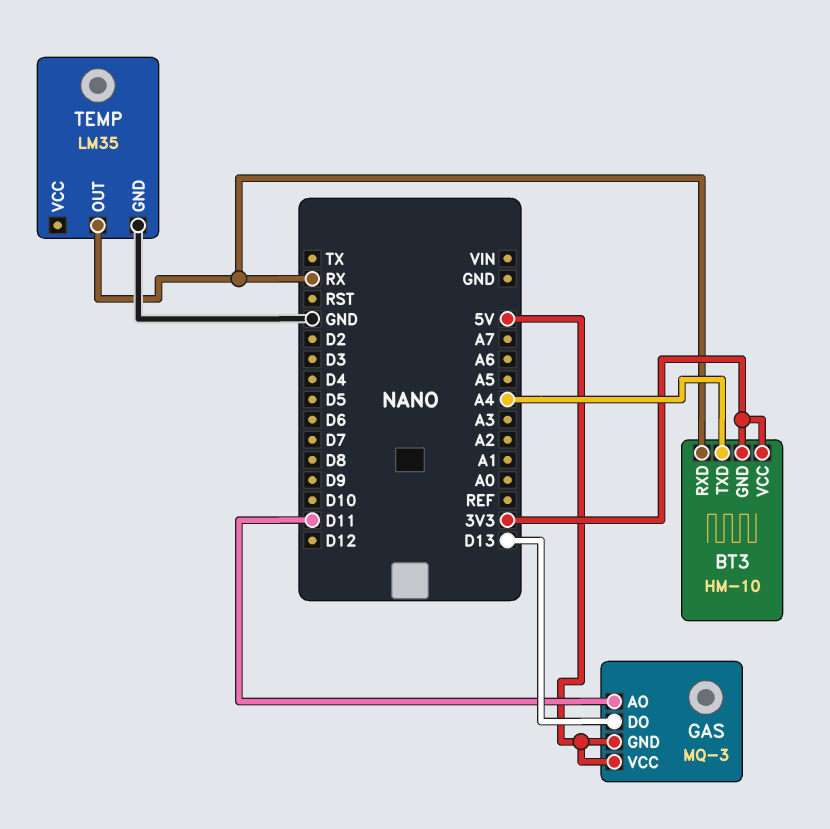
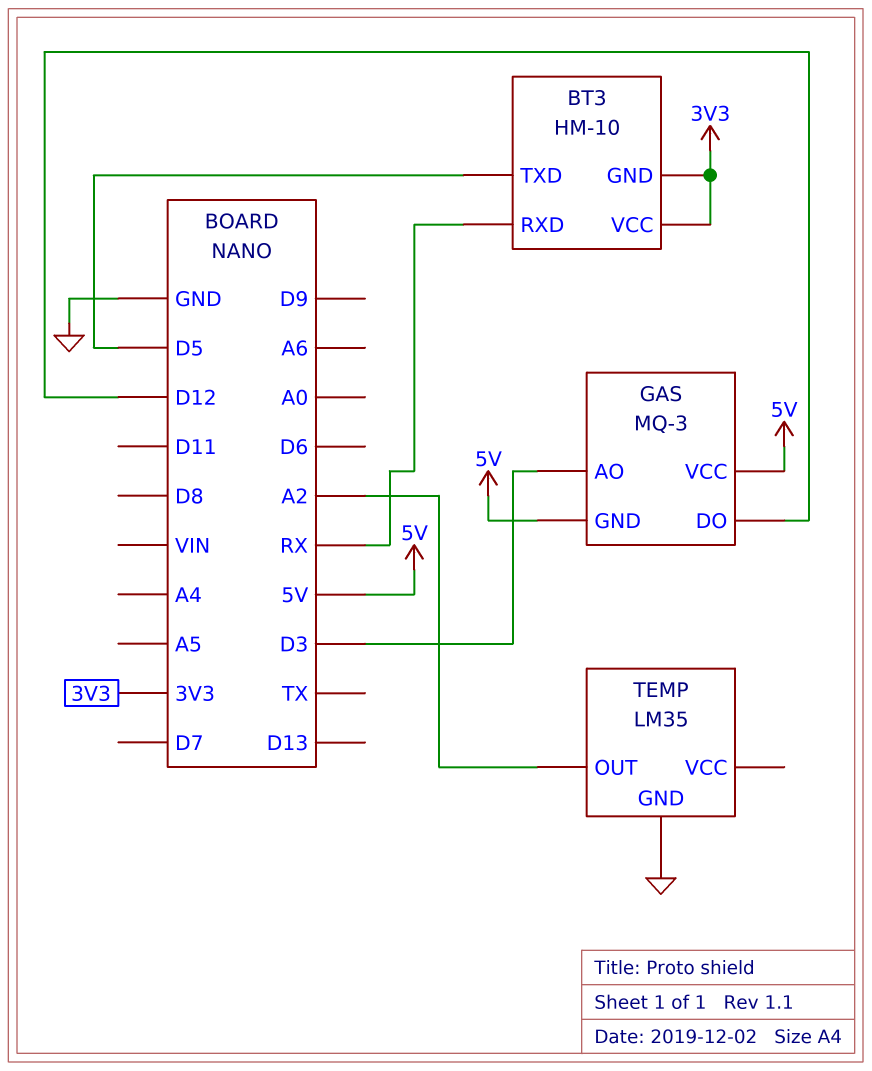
BT3 pin TXD: A4 -> D5
GAS pin AO: D11 -> D3
GAS pin DO: D13 -> D12
TEMP pin OUT: RX -> A2

